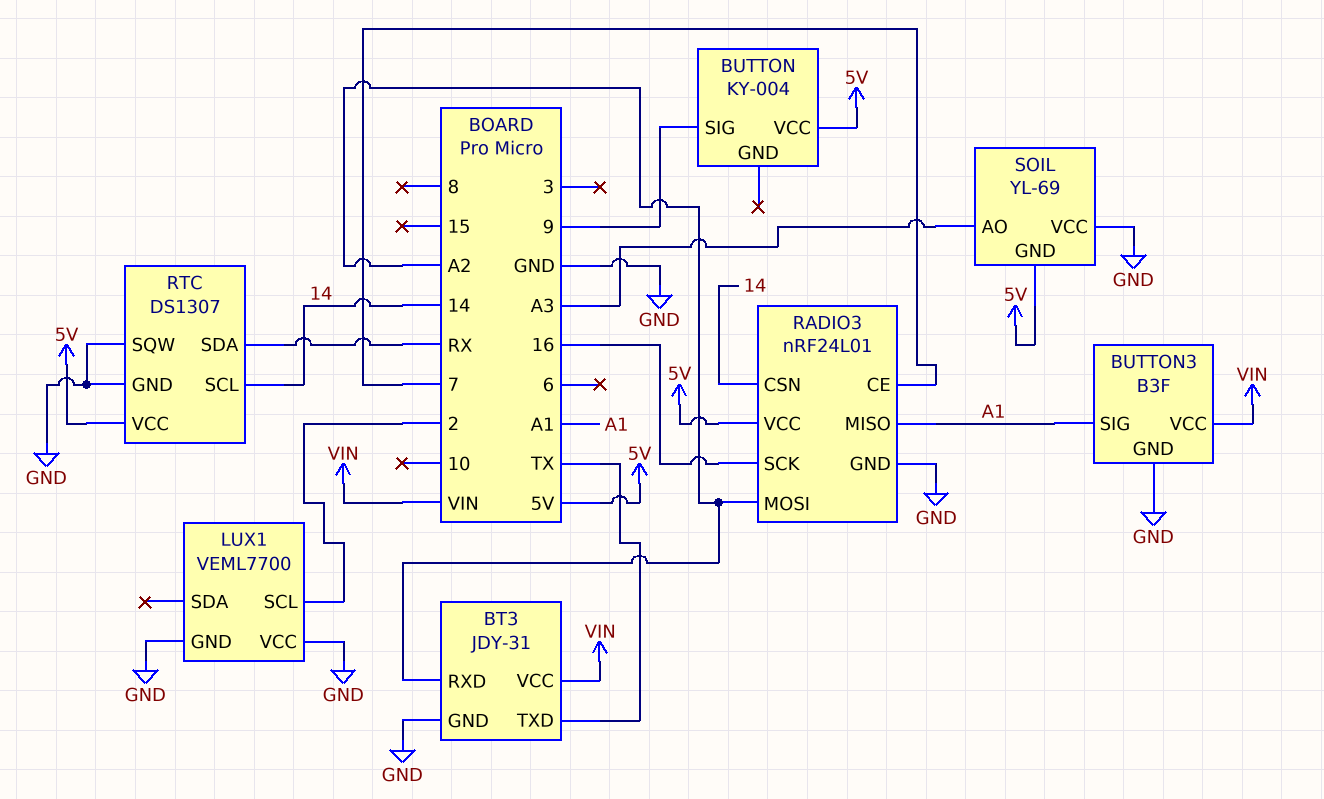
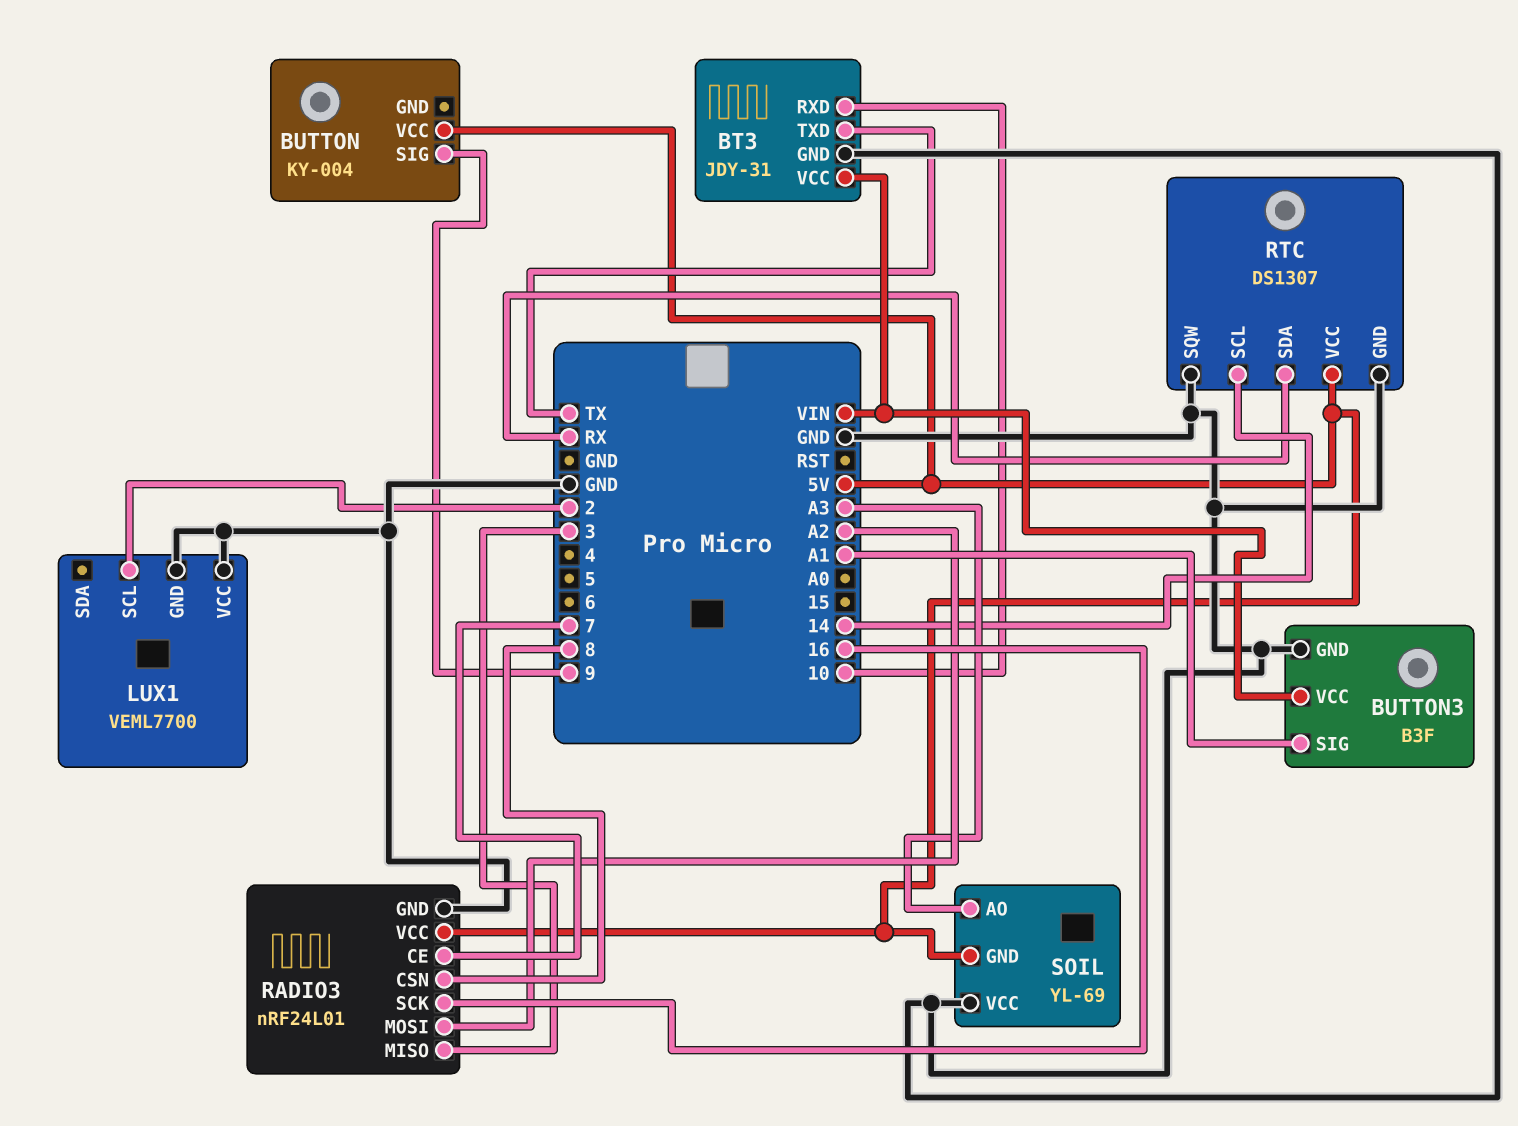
BT3 pin RXD: A2 -> 10
RADIO3 pin CSN: 14 -> 8
RADIO3 pin MISO: A1 -> 3

